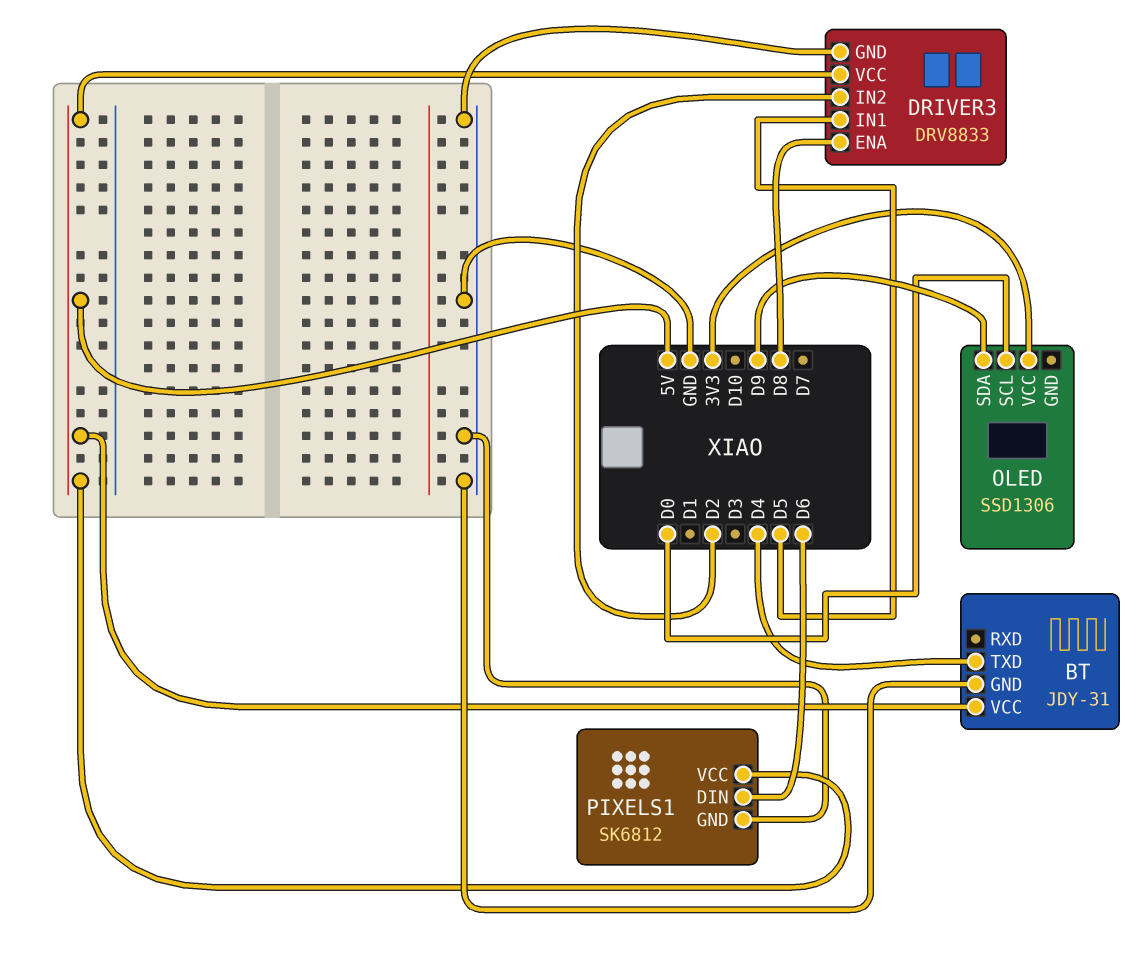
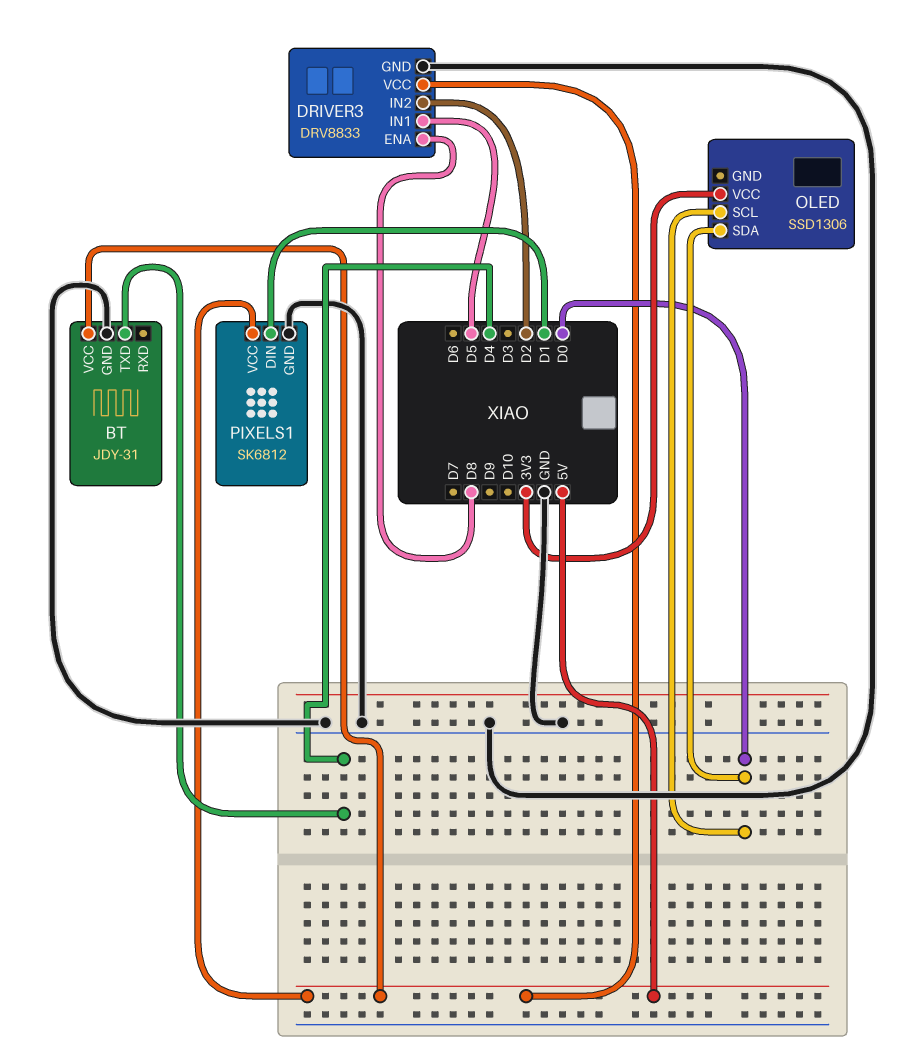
OLED pin SDA: D9 -> D0
PIXELS1 pin DIN: D6 -> D1

